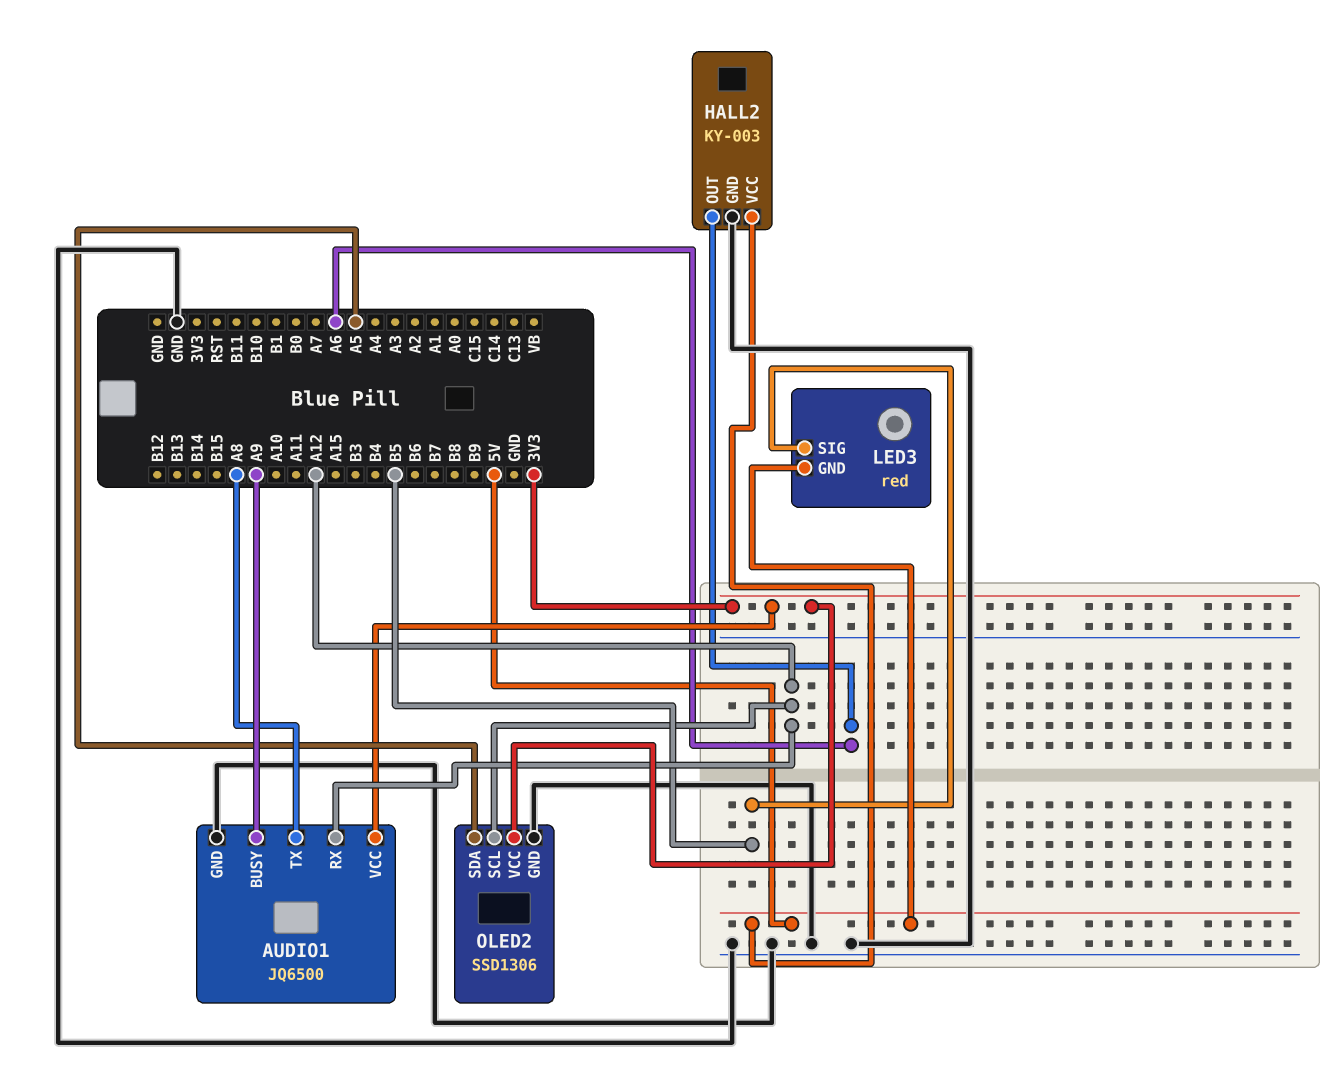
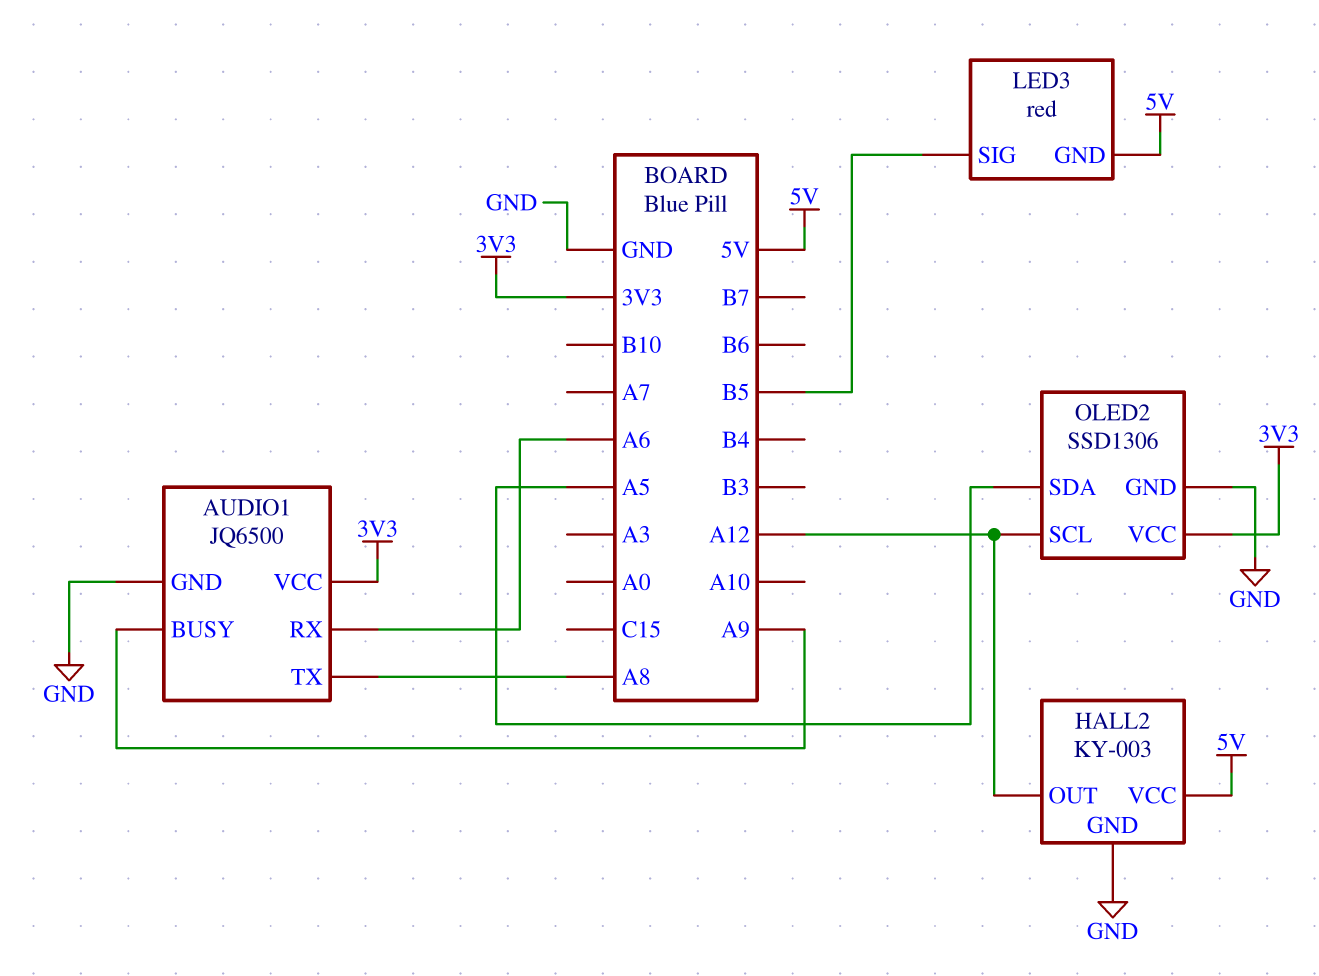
AUDIO1 pin RX: A12 -> A6
HALL2 pin OUT: A6 -> A12

